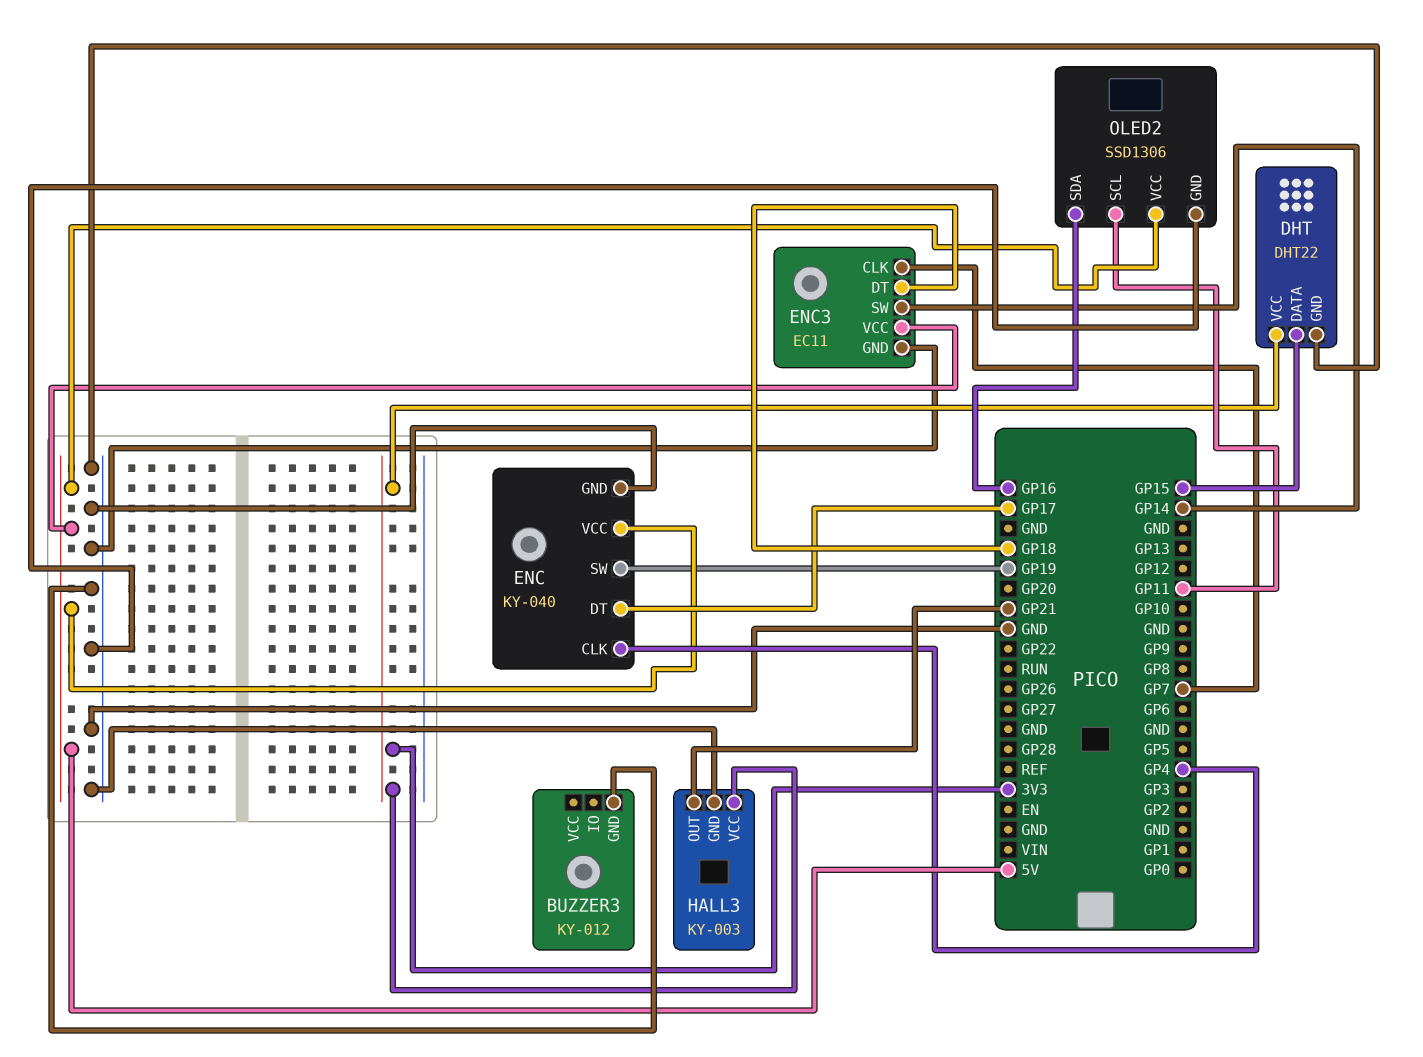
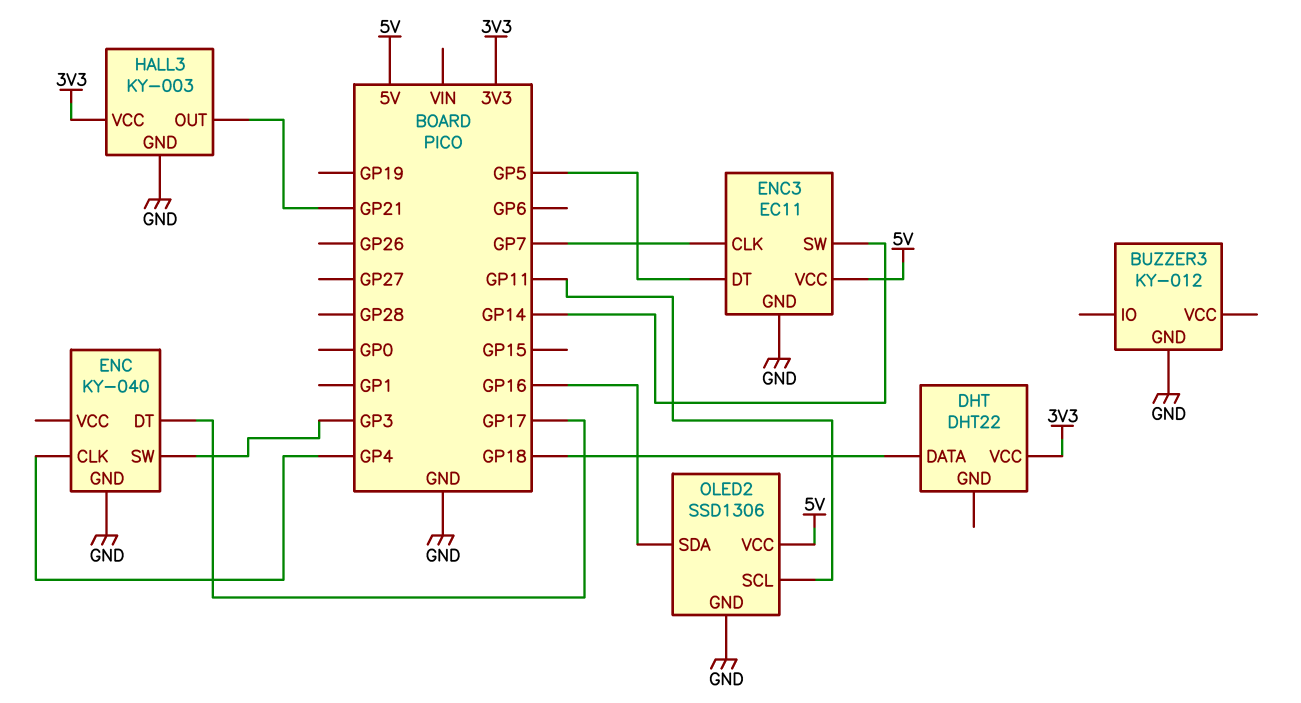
DHT pin DATA: GP15 -> GP18
DHT pin GND: GND -> none
ENC pin SW: GP19 -> GP3
ENC pin VCC: 5V -> none
ENC3 pin DT: GP18 -> GP5

